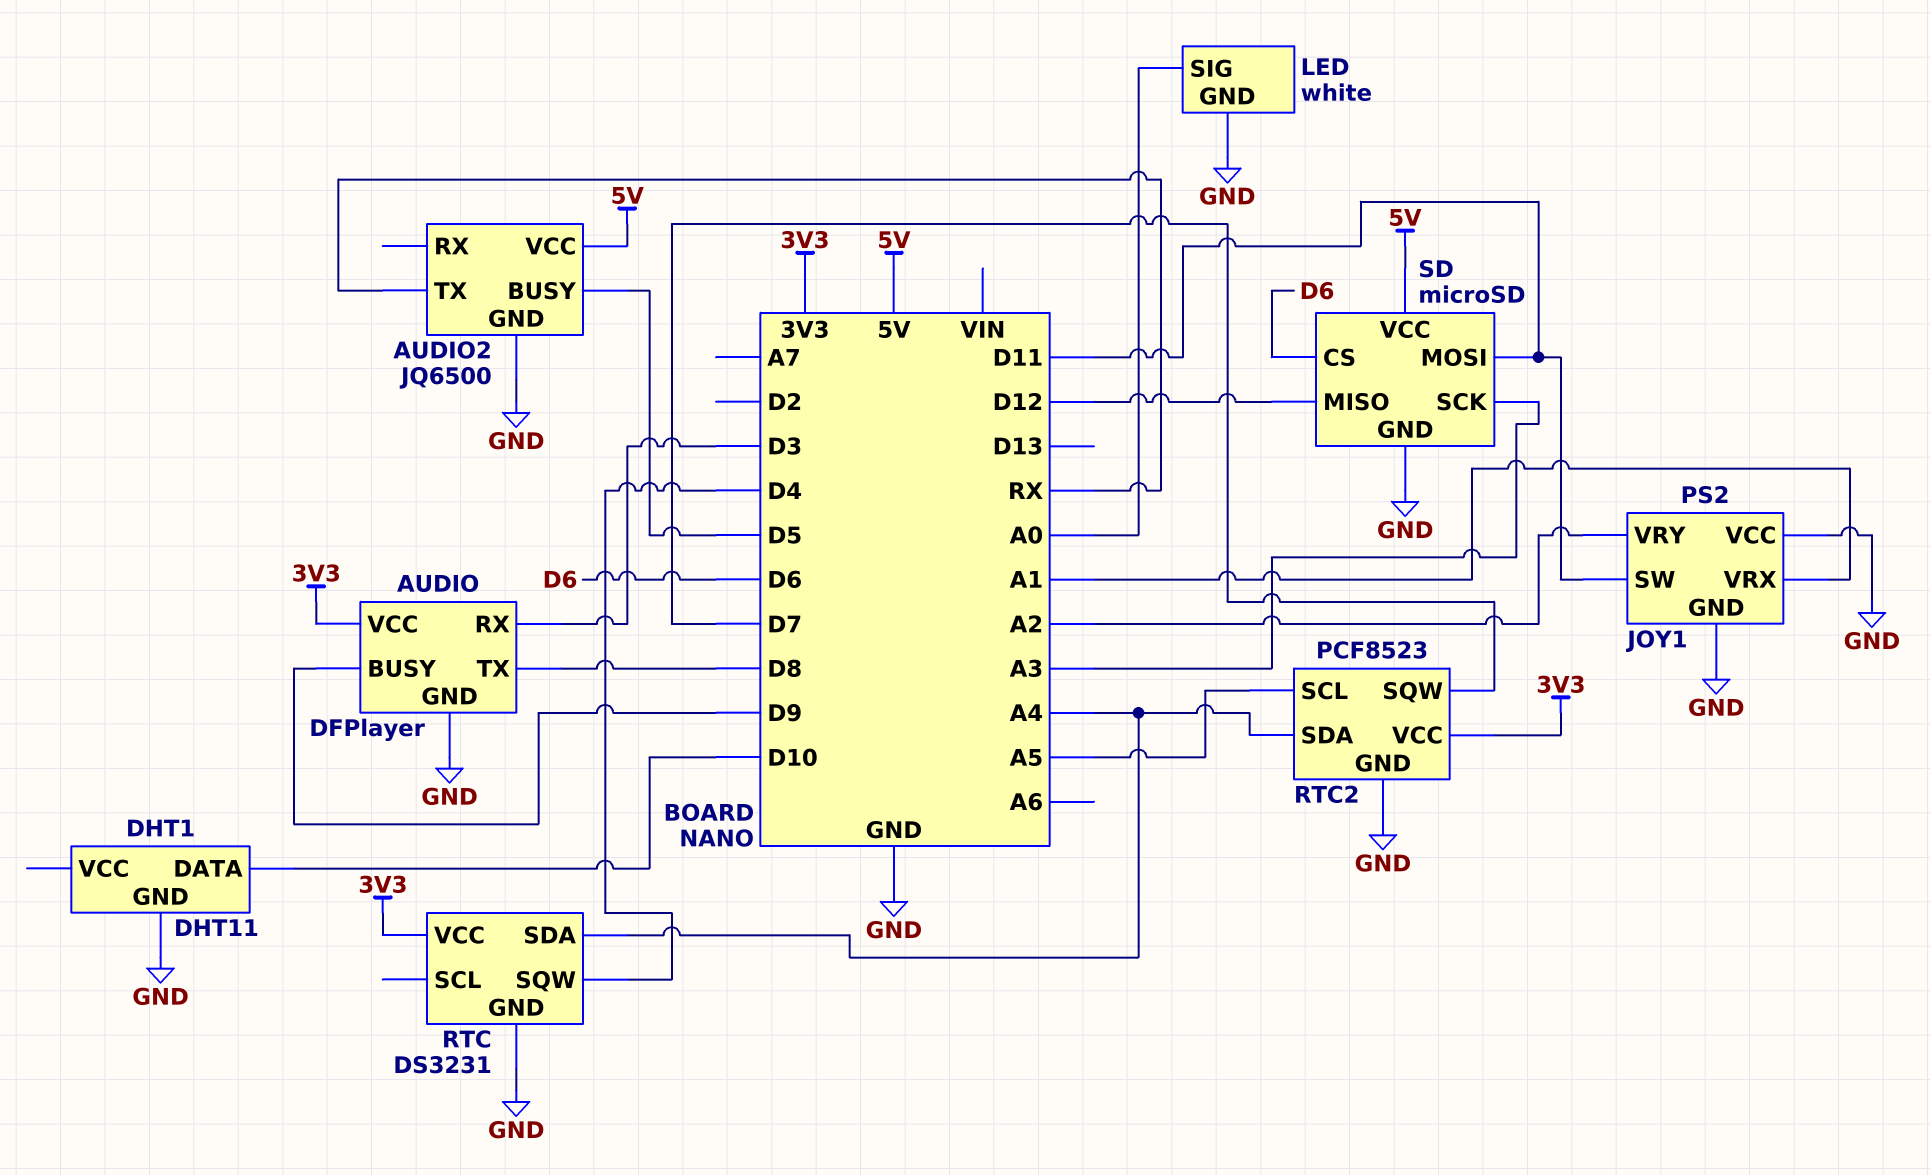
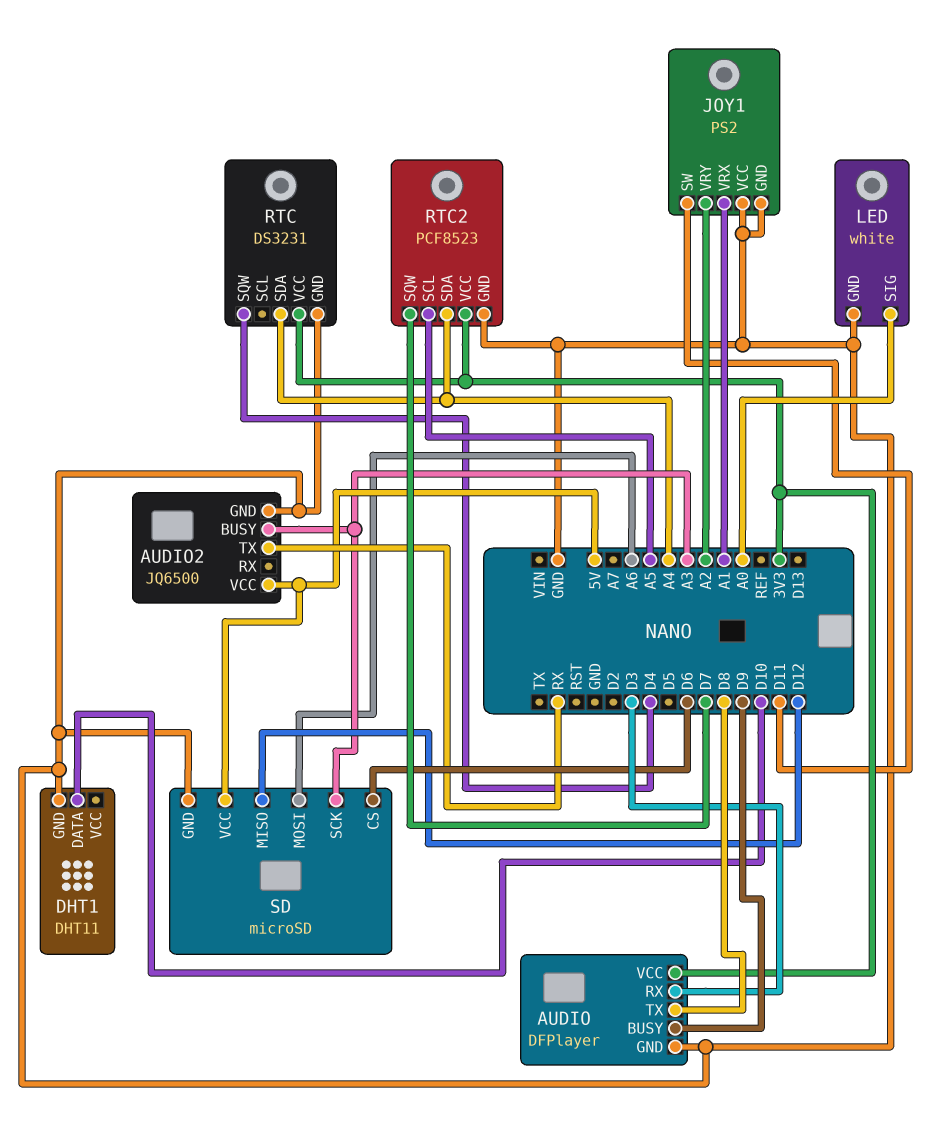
AUDIO2 pin BUSY: D5 -> A3
SD pin MOSI: D11 -> A6

